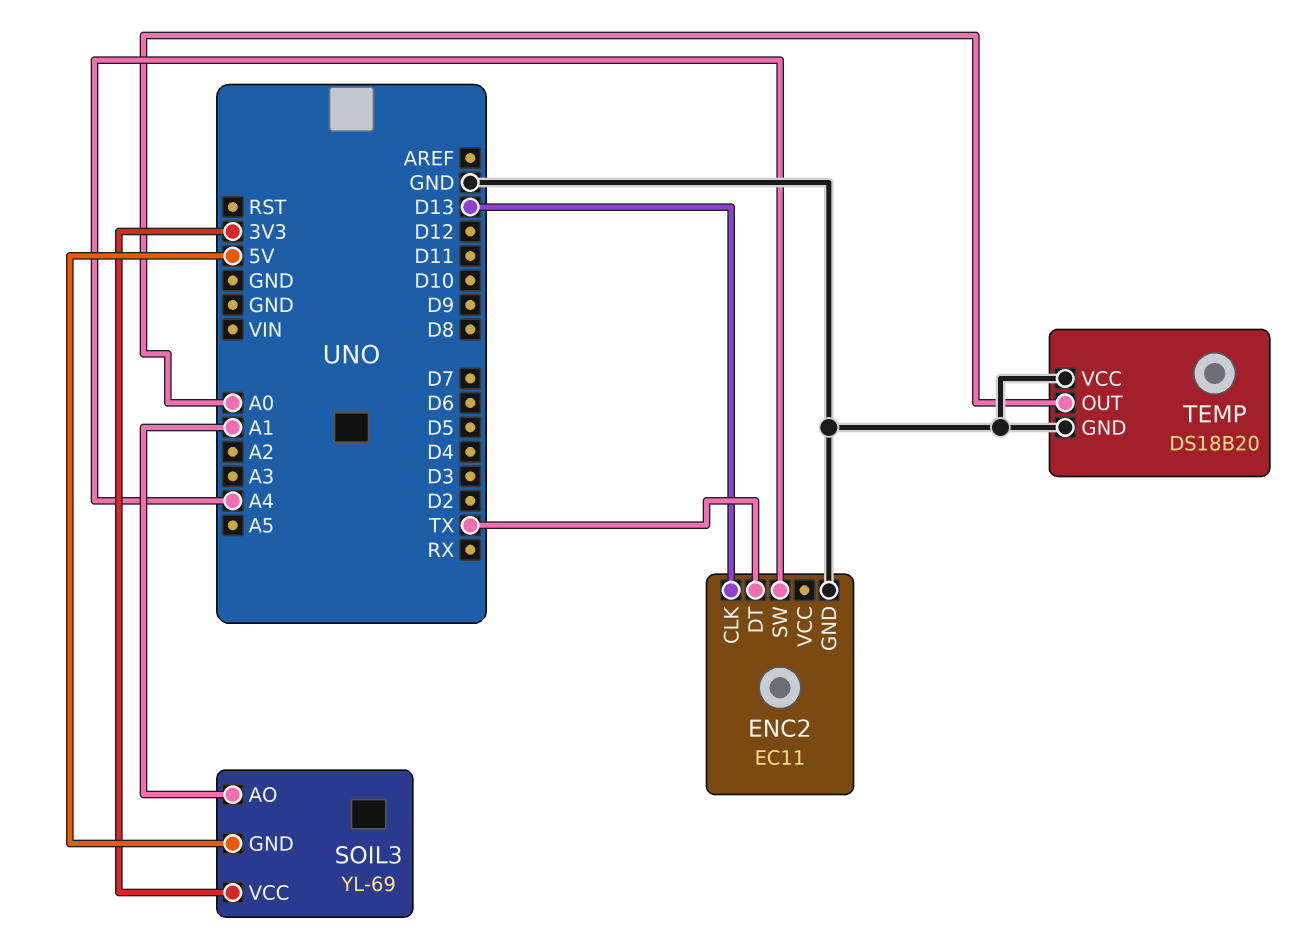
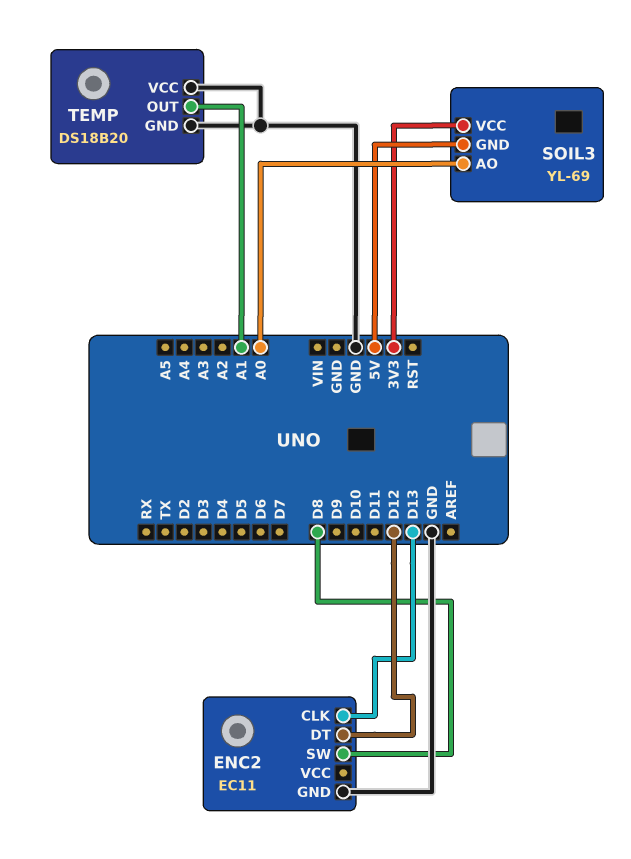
ENC2 pin DT: TX -> D12
ENC2 pin SW: A4 -> D8
SOIL3 pin AO: A1 -> A0
TEMP pin OUT: A0 -> A1

